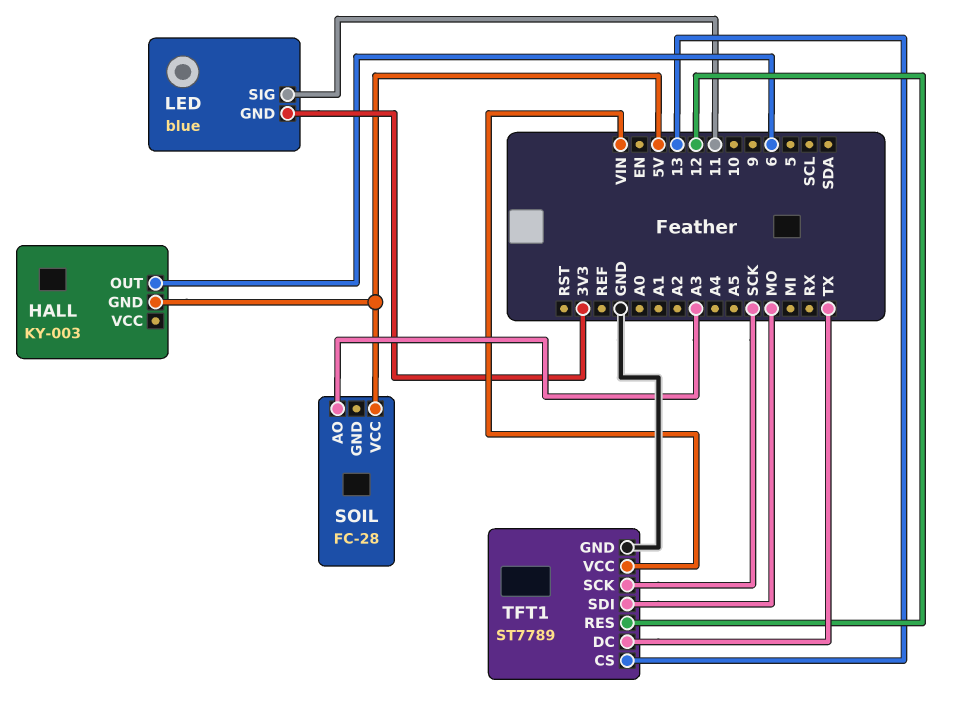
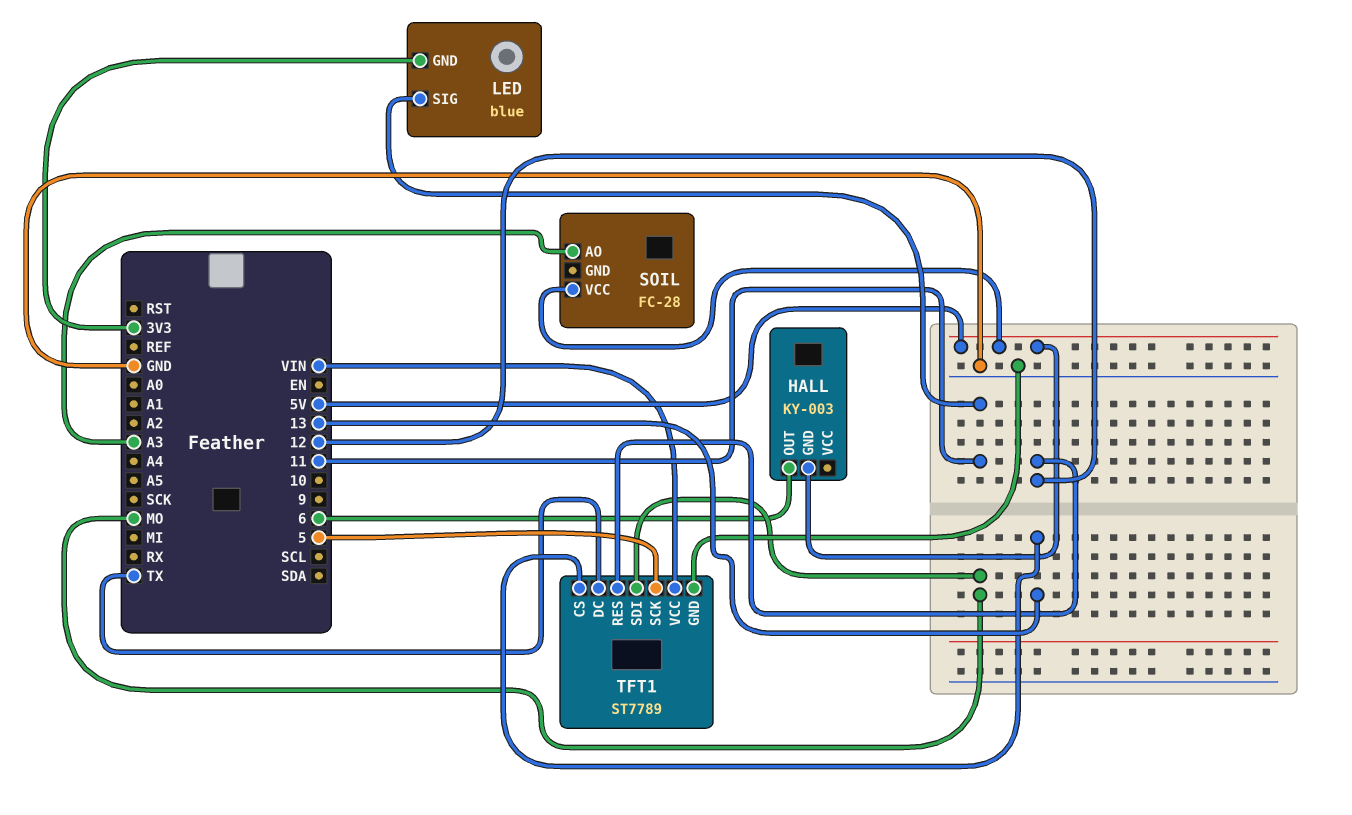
TFT1 pin SCK: SCK -> 5

